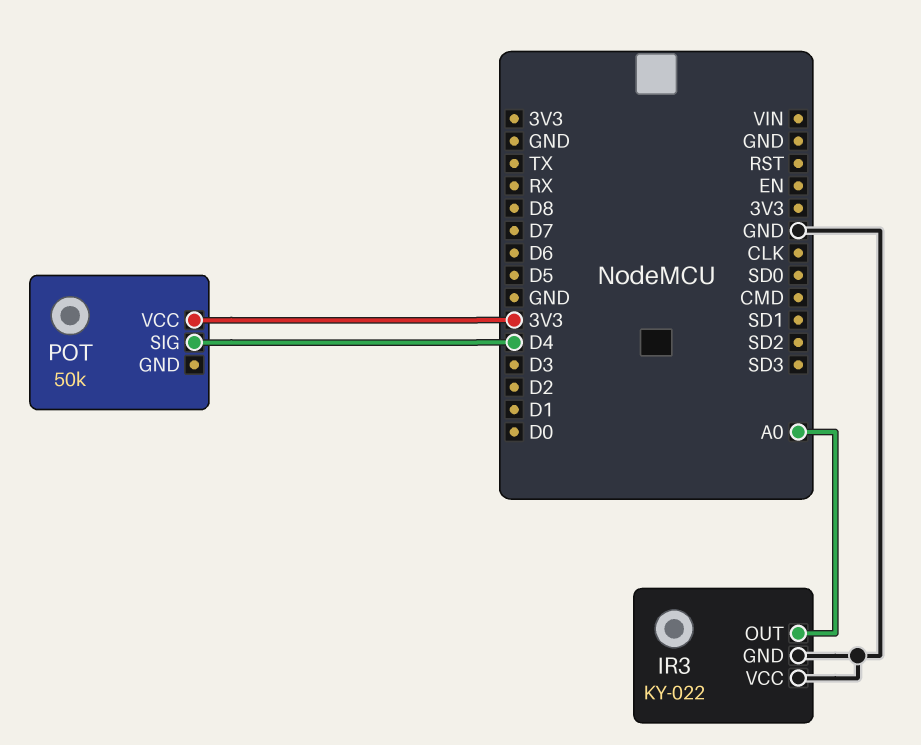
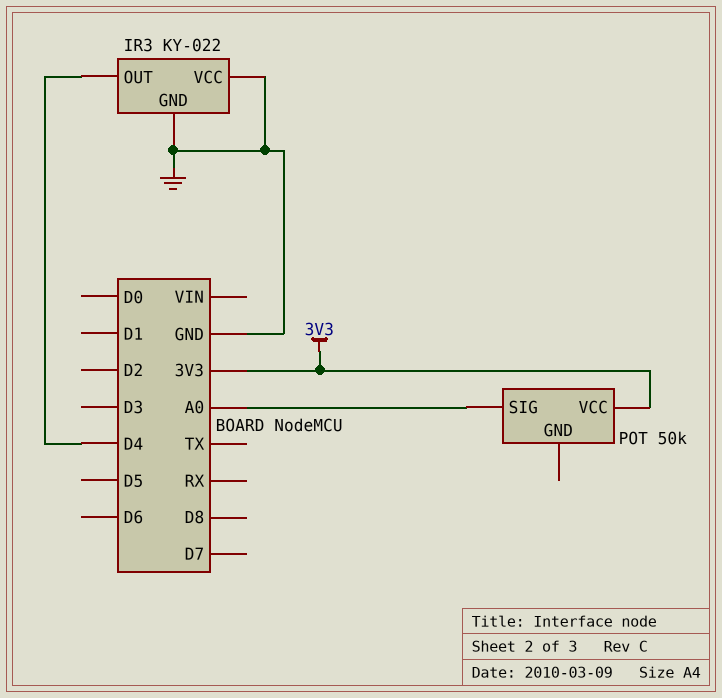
IR3 pin OUT: A0 -> D4
POT pin SIG: D4 -> A0

